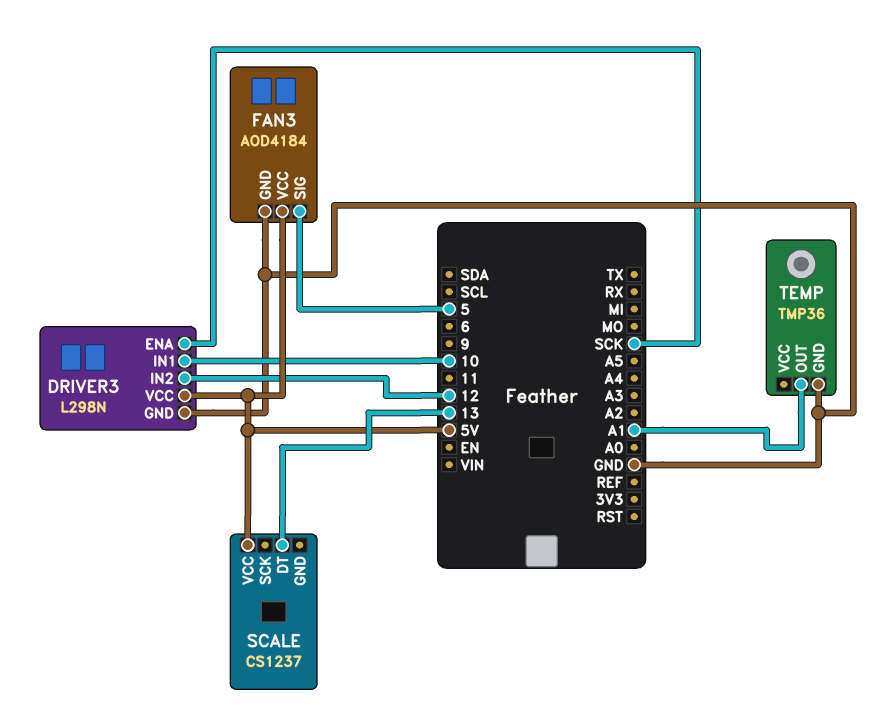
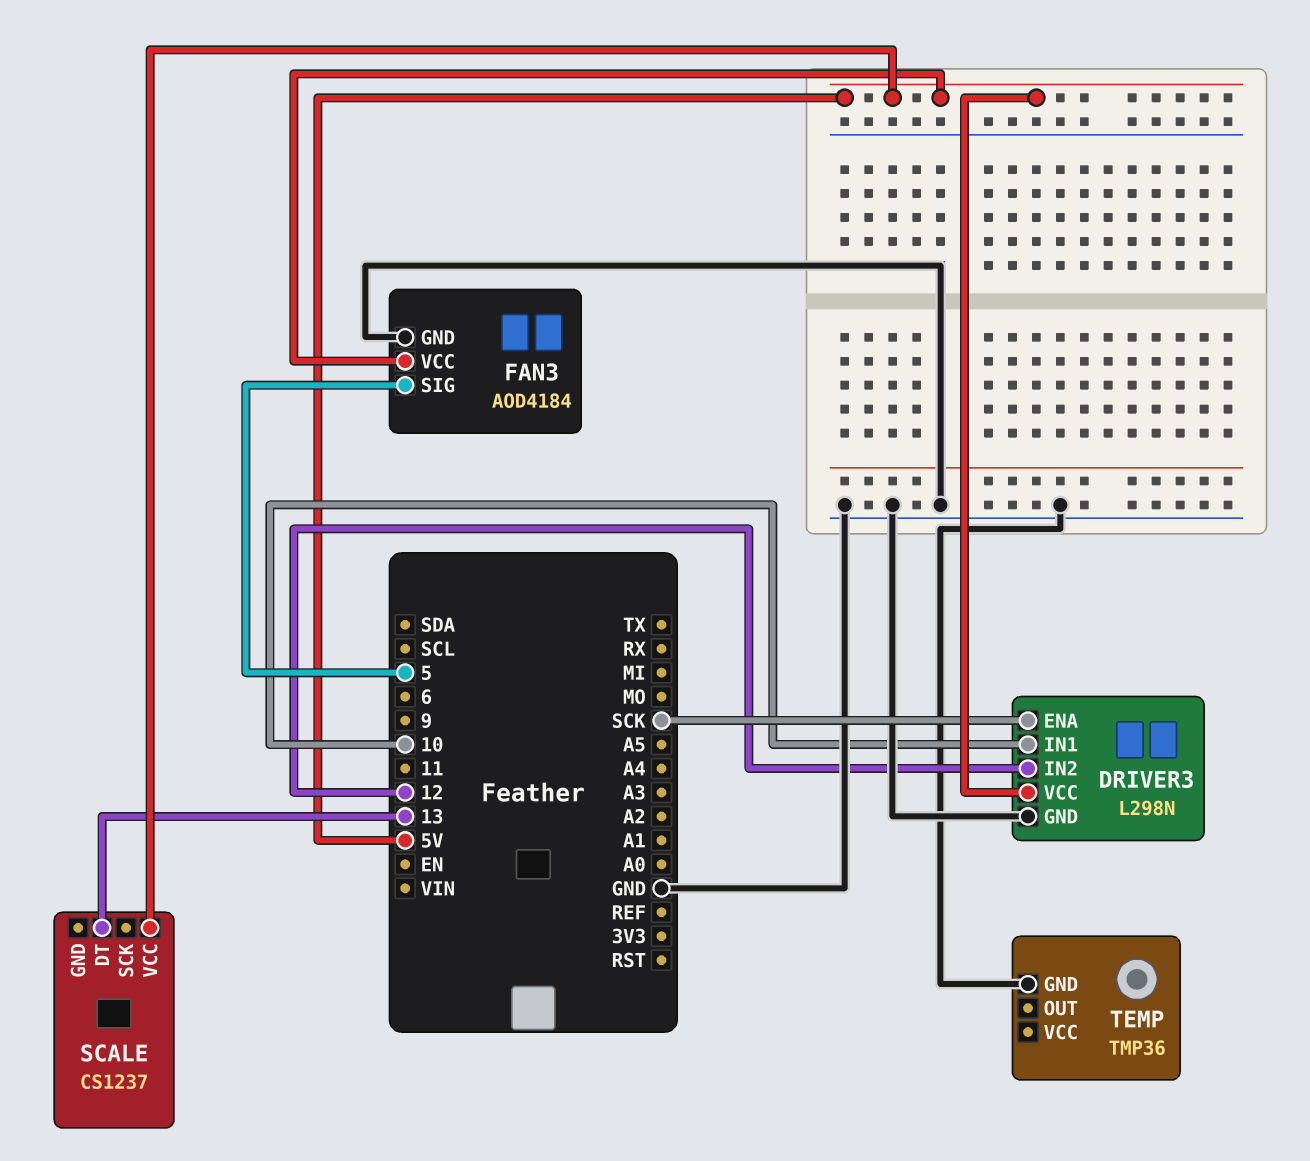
TEMP pin OUT: A1 -> none

